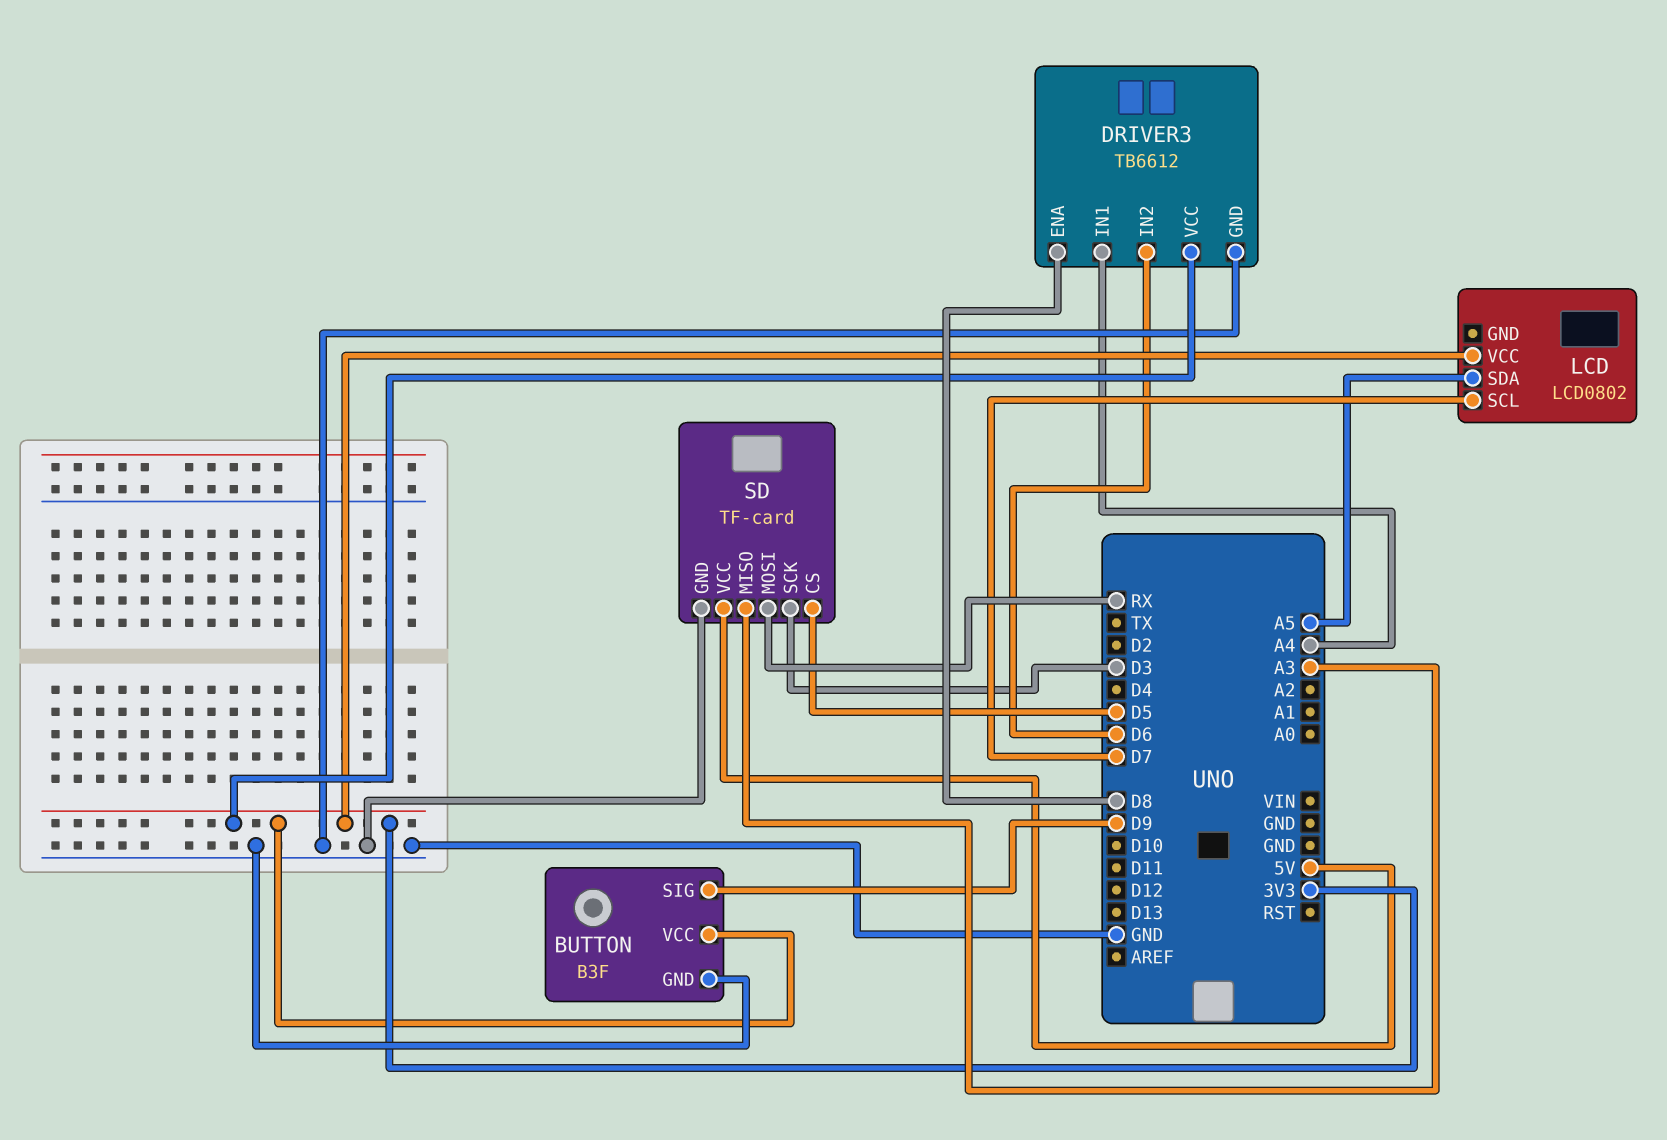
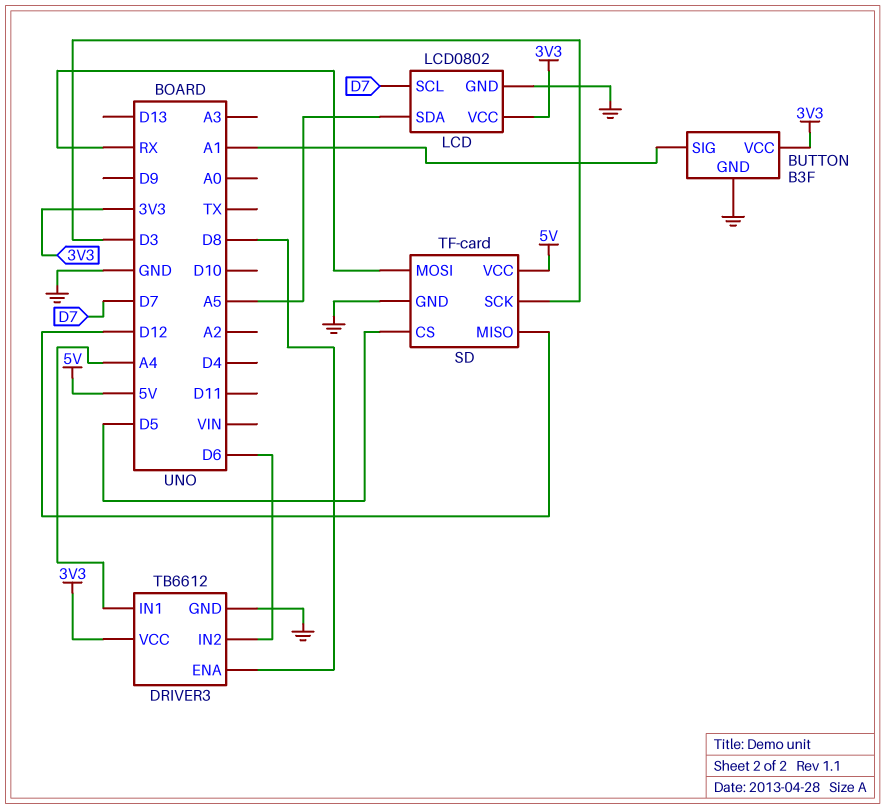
BUTTON pin SIG: D9 -> A1
LCD pin GND: none -> GND
SD pin MISO: A3 -> D12

